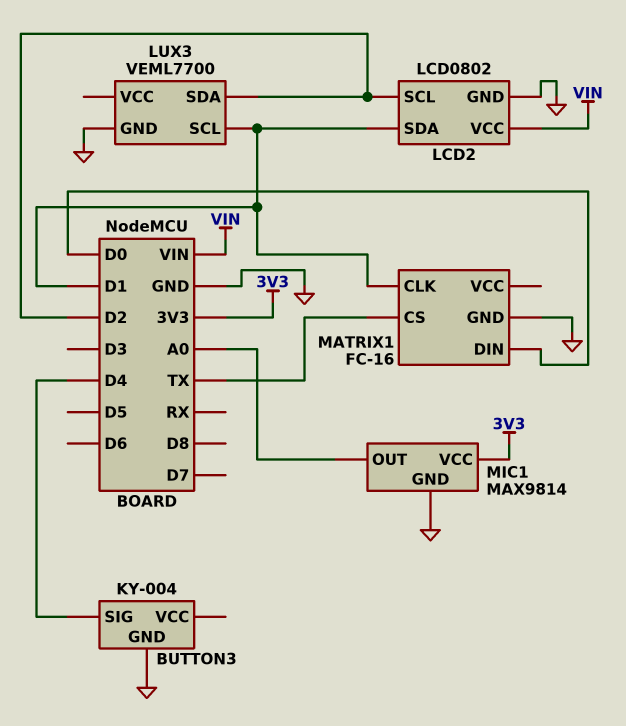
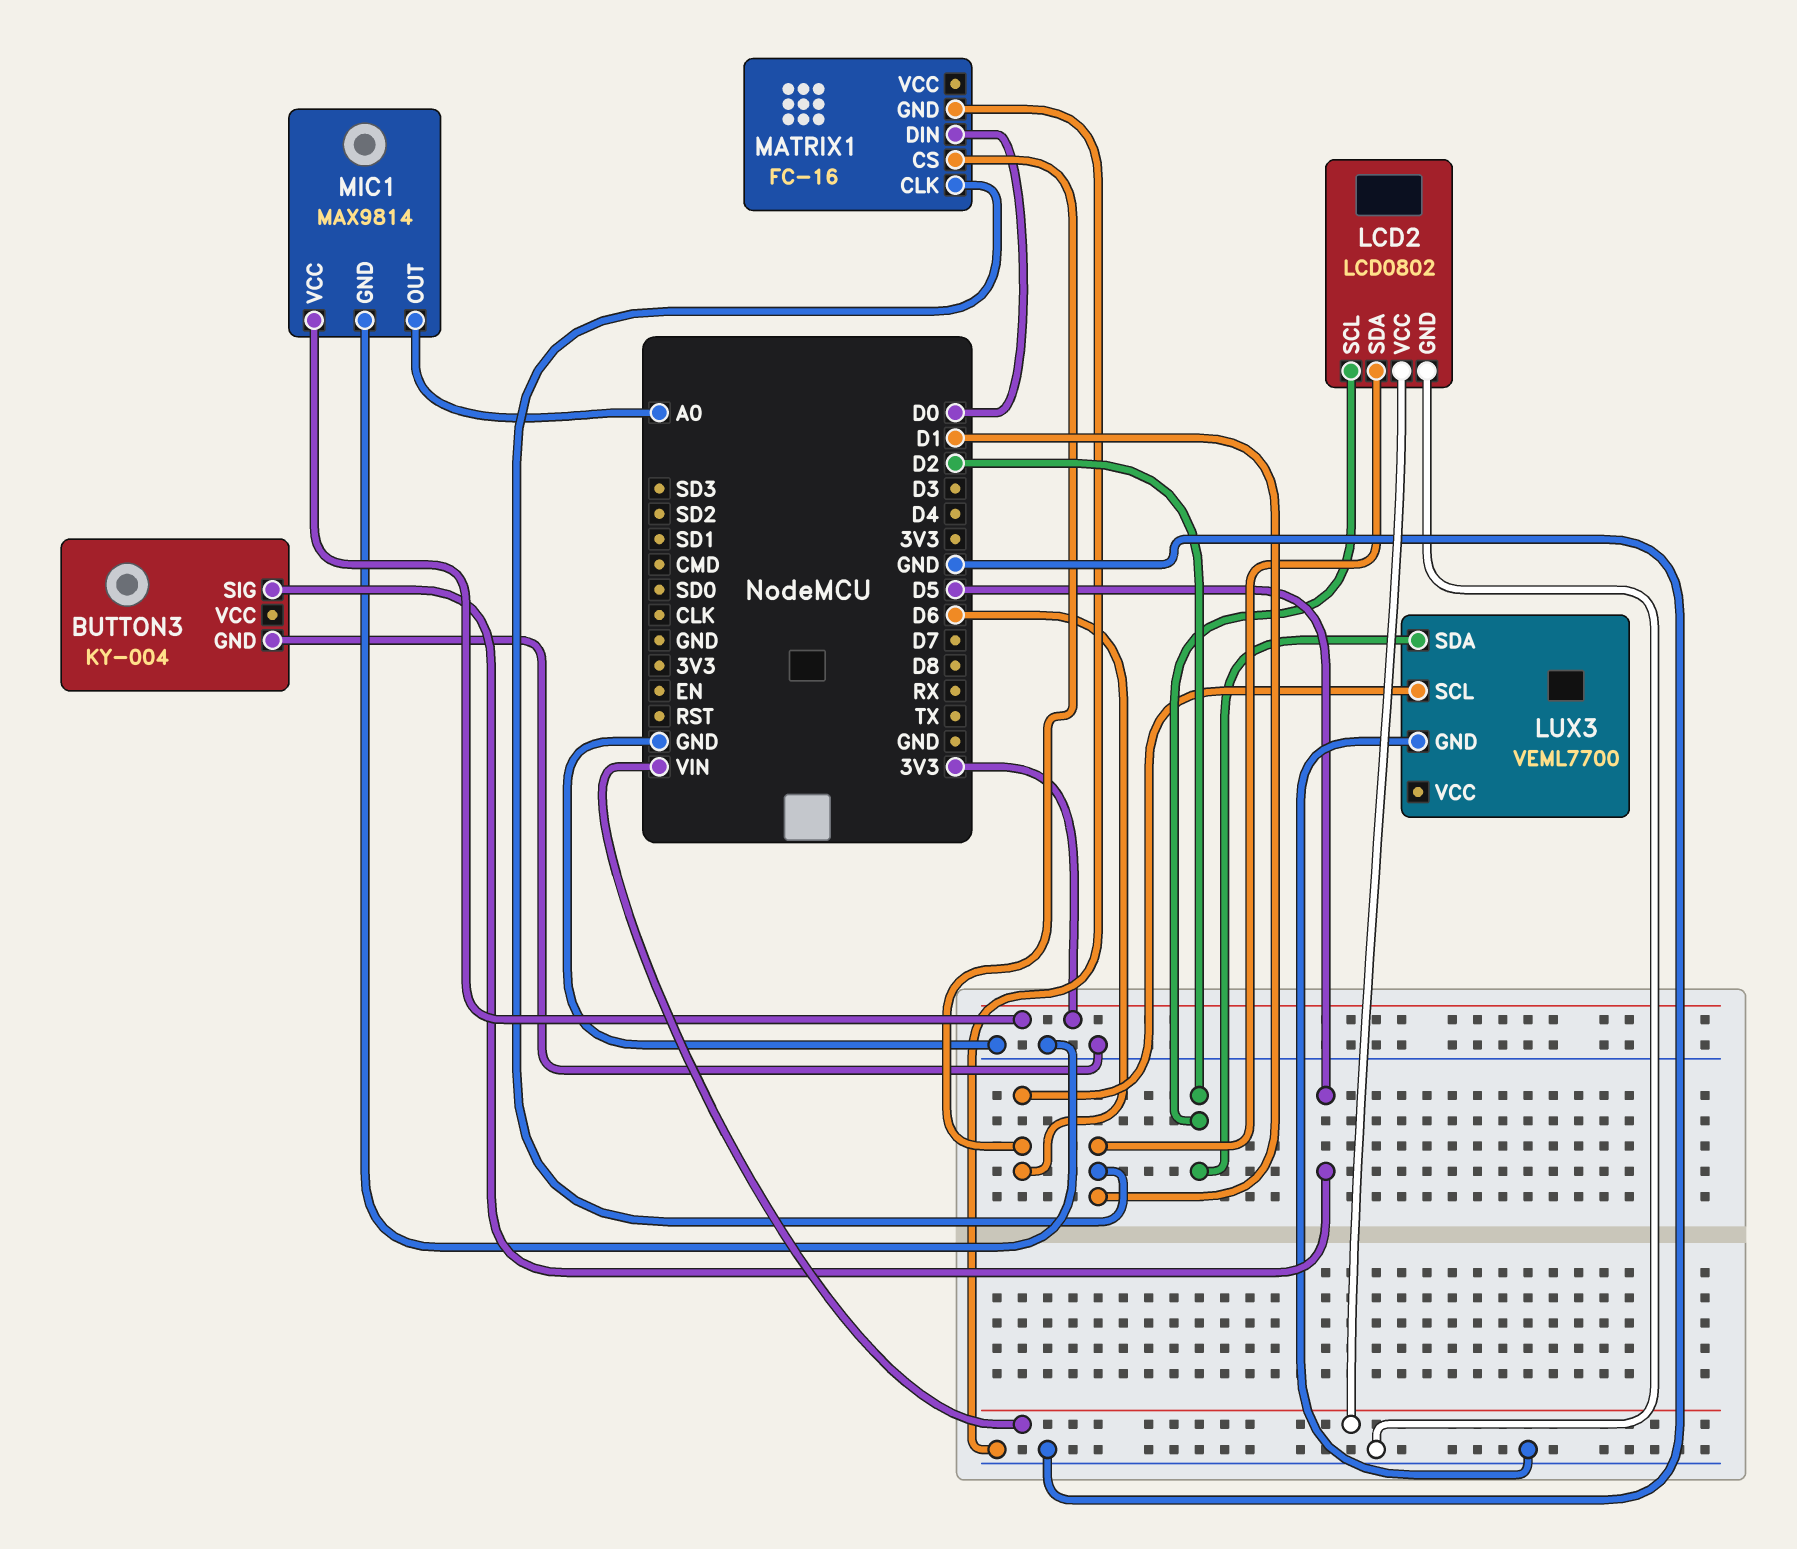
BUTTON3 pin SIG: D4 -> D5
LUX3 pin SCL: D1 -> D6
MATRIX1 pin CS: TX -> D6

